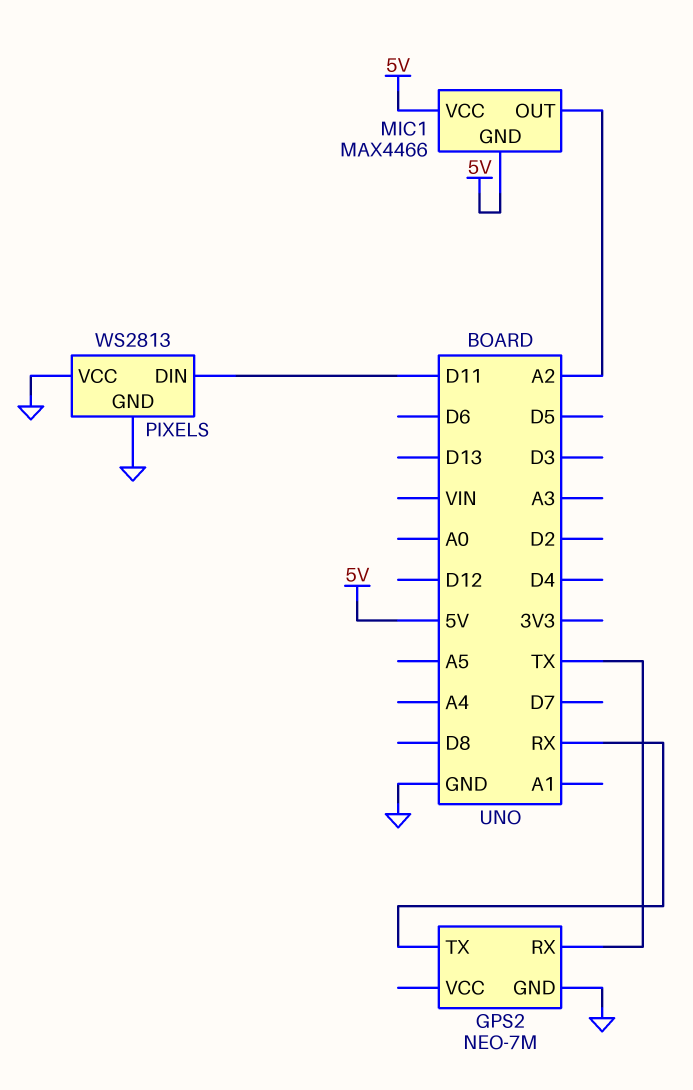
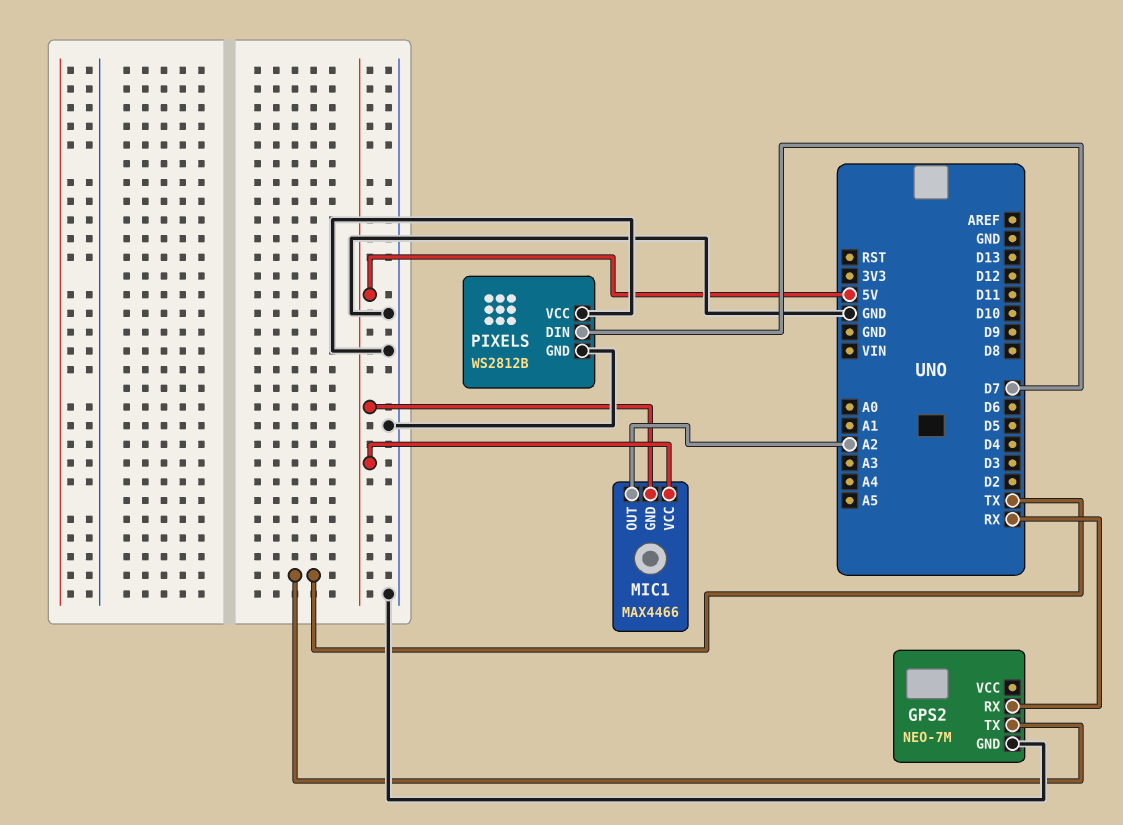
GPS2 pin RX: TX -> RX
GPS2 pin TX: RX -> TX
PIXELS: WS2813 -> WS2812B
PIXELS pin DIN: D11 -> D7

